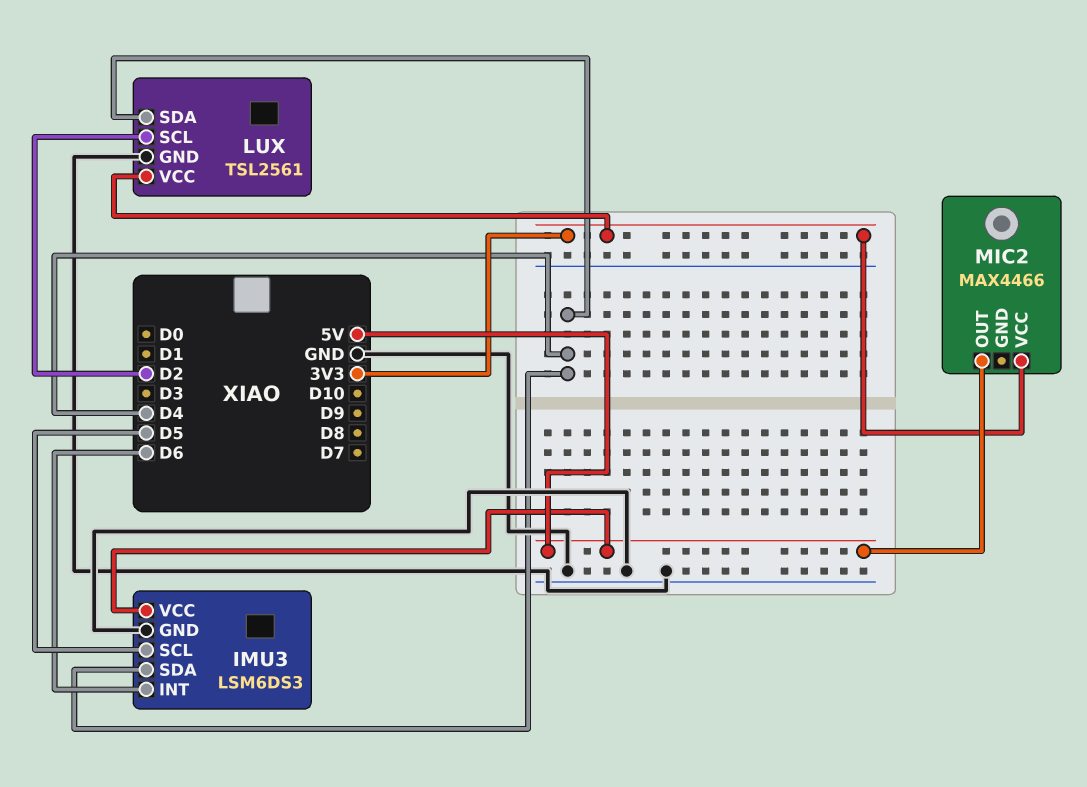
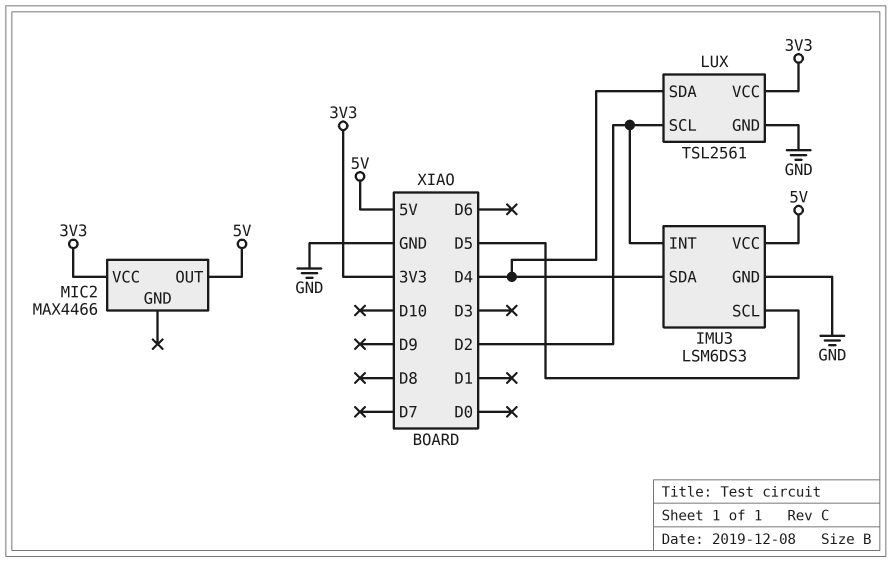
IMU3 pin INT: D6 -> D2

